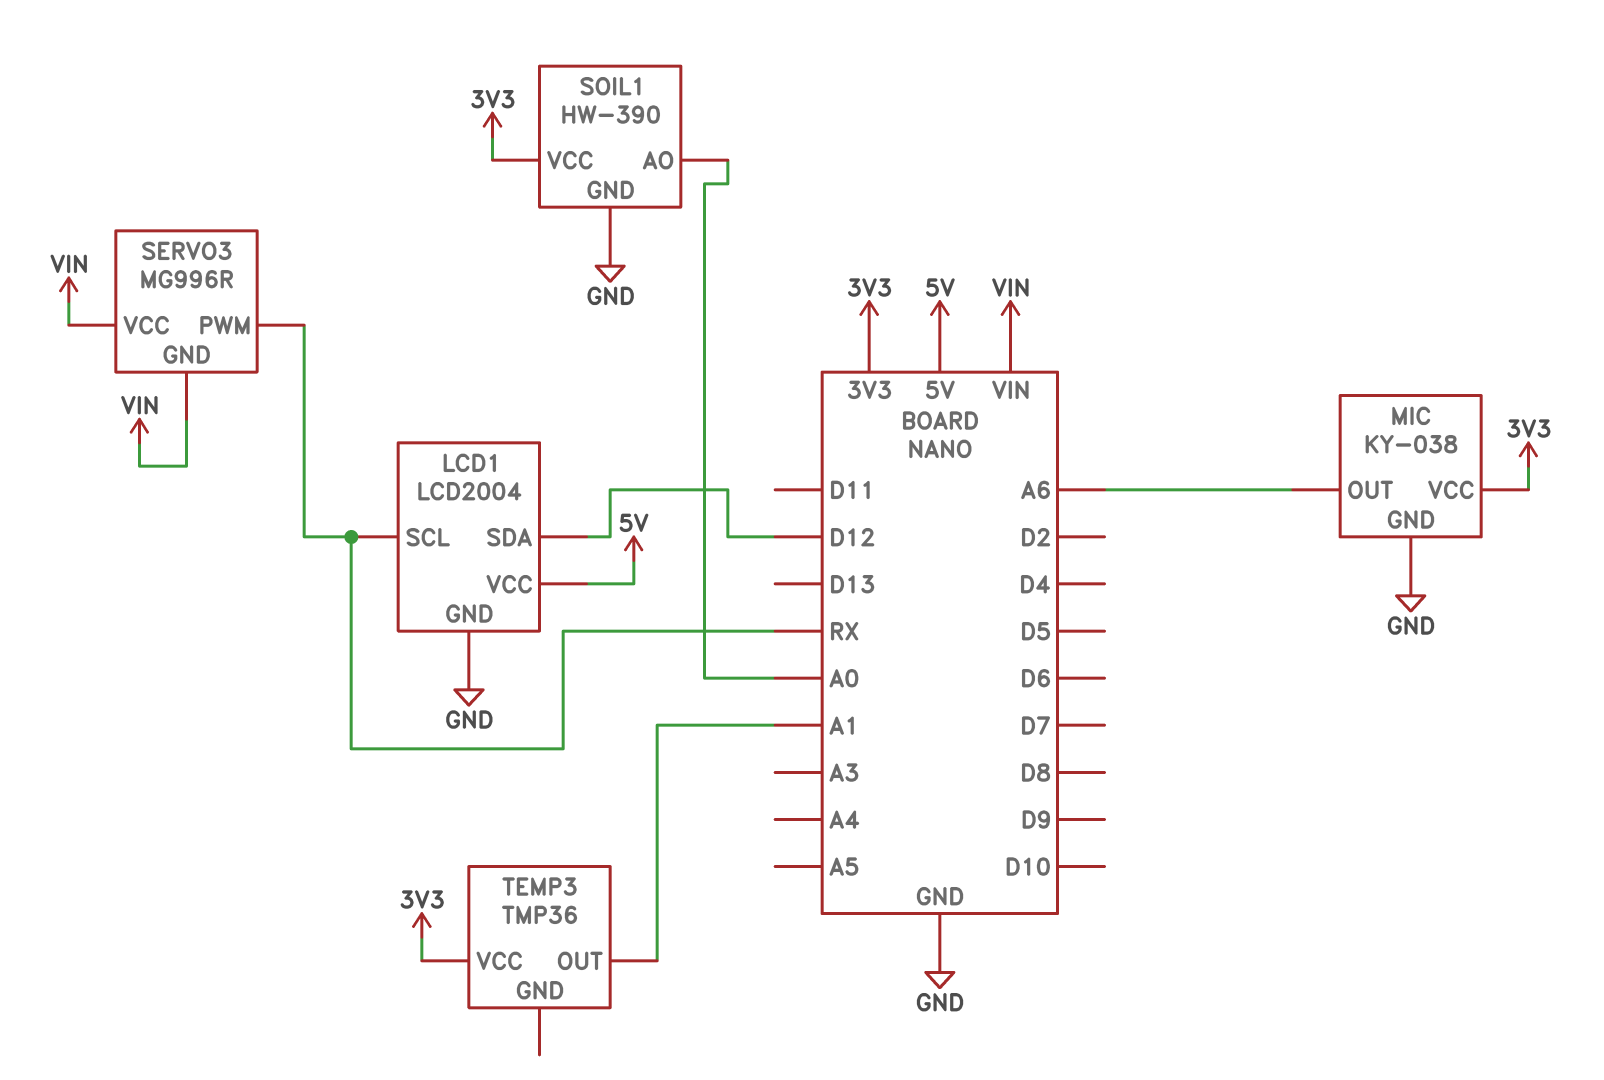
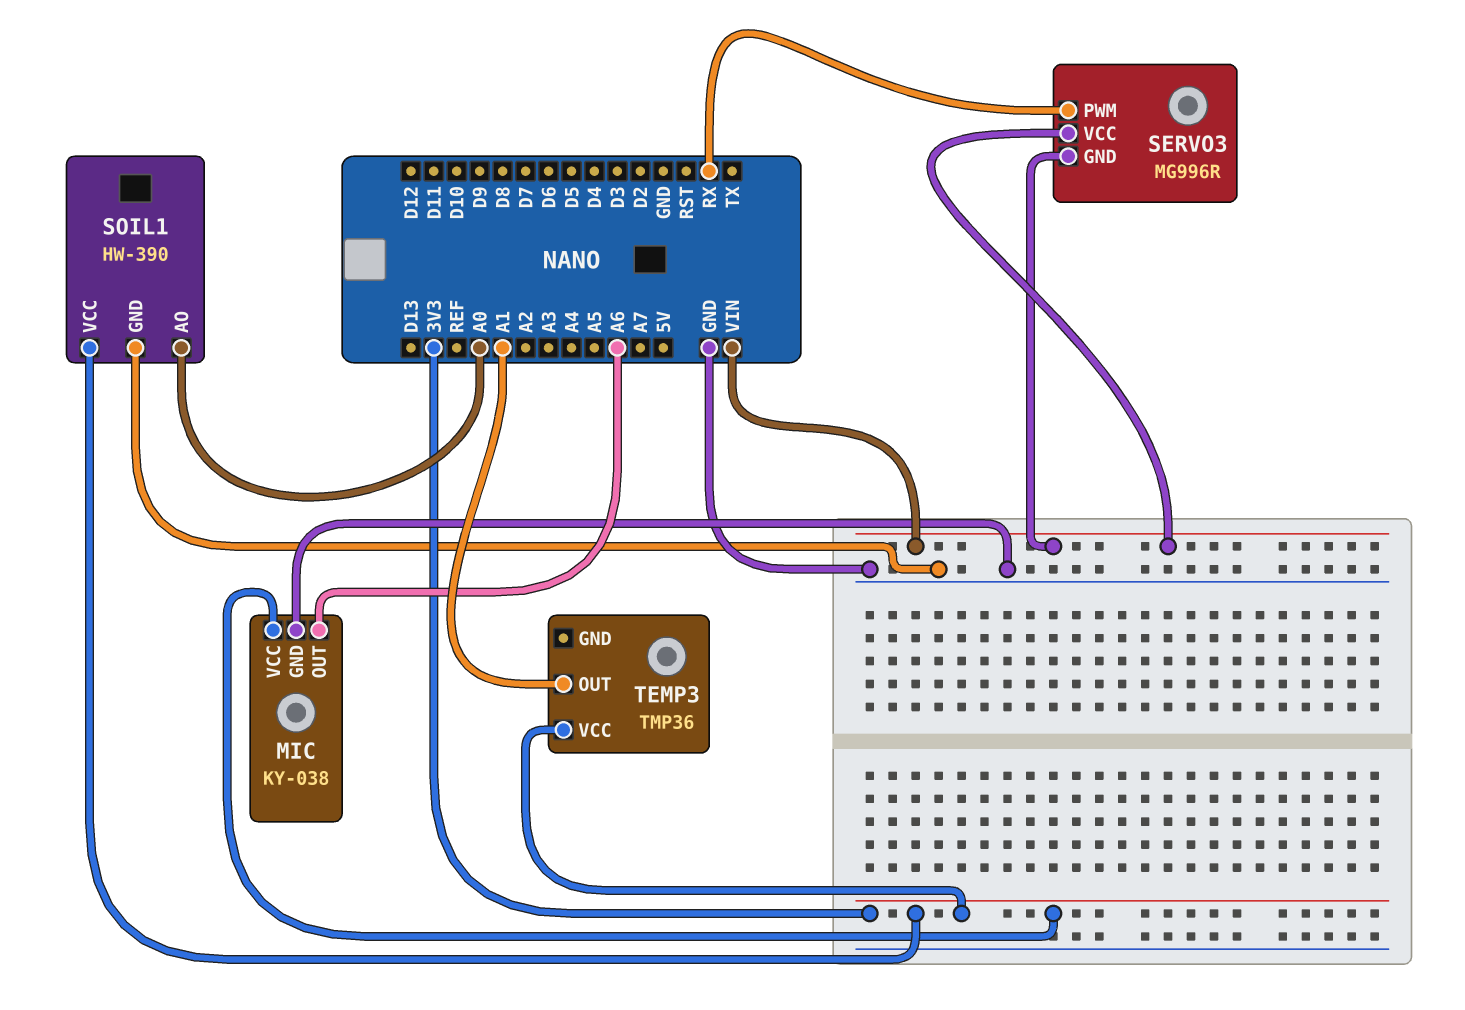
LCD1: LCD2004 -> none
LCD1 pin GND: GND -> none
LCD1 pin SCL: RX -> none
LCD1 pin SDA: D12 -> none
LCD1 pin VCC: 5V -> none

